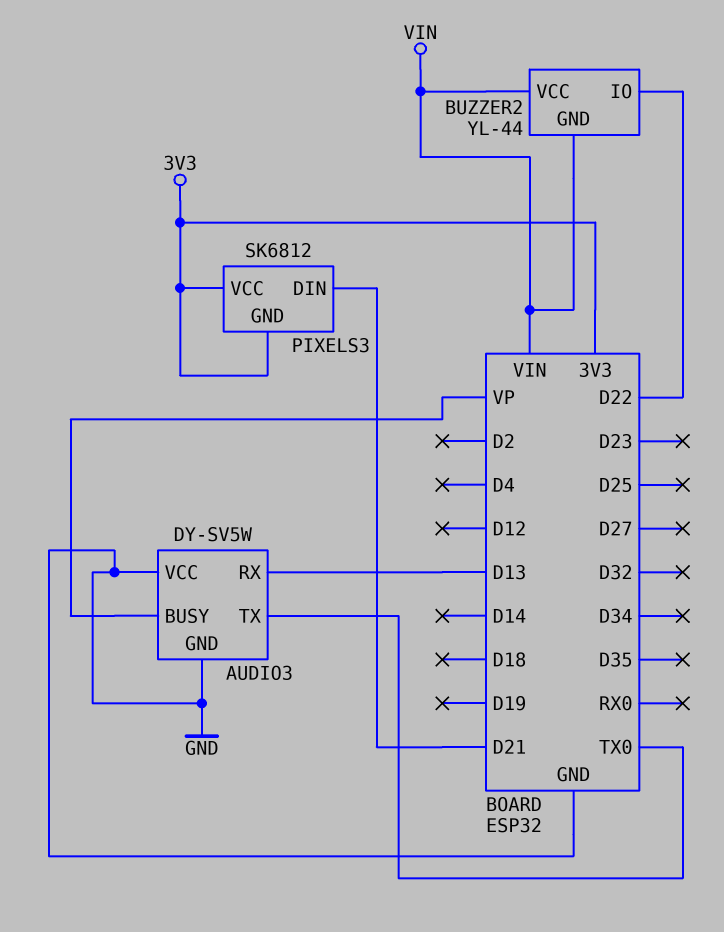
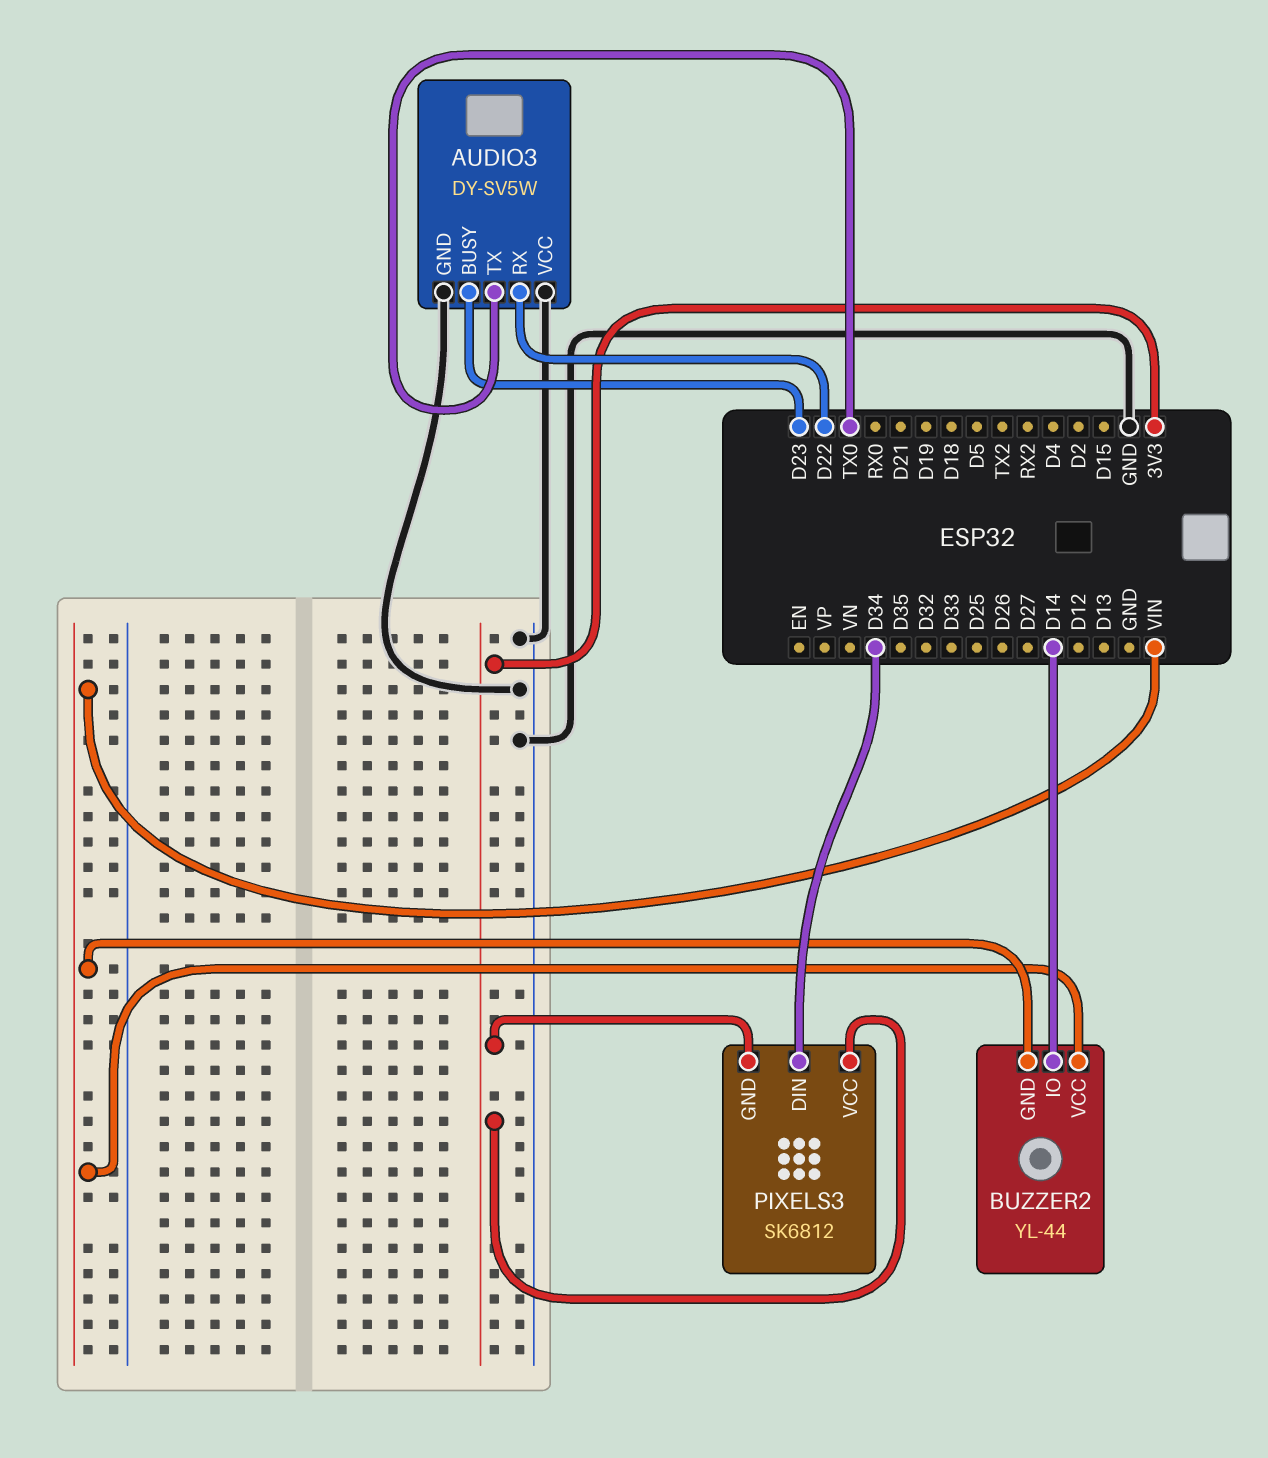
AUDIO3 pin BUSY: VP -> D23
AUDIO3 pin RX: D13 -> D22
BUZZER2 pin IO: D22 -> D14
PIXELS3 pin DIN: D21 -> D34

